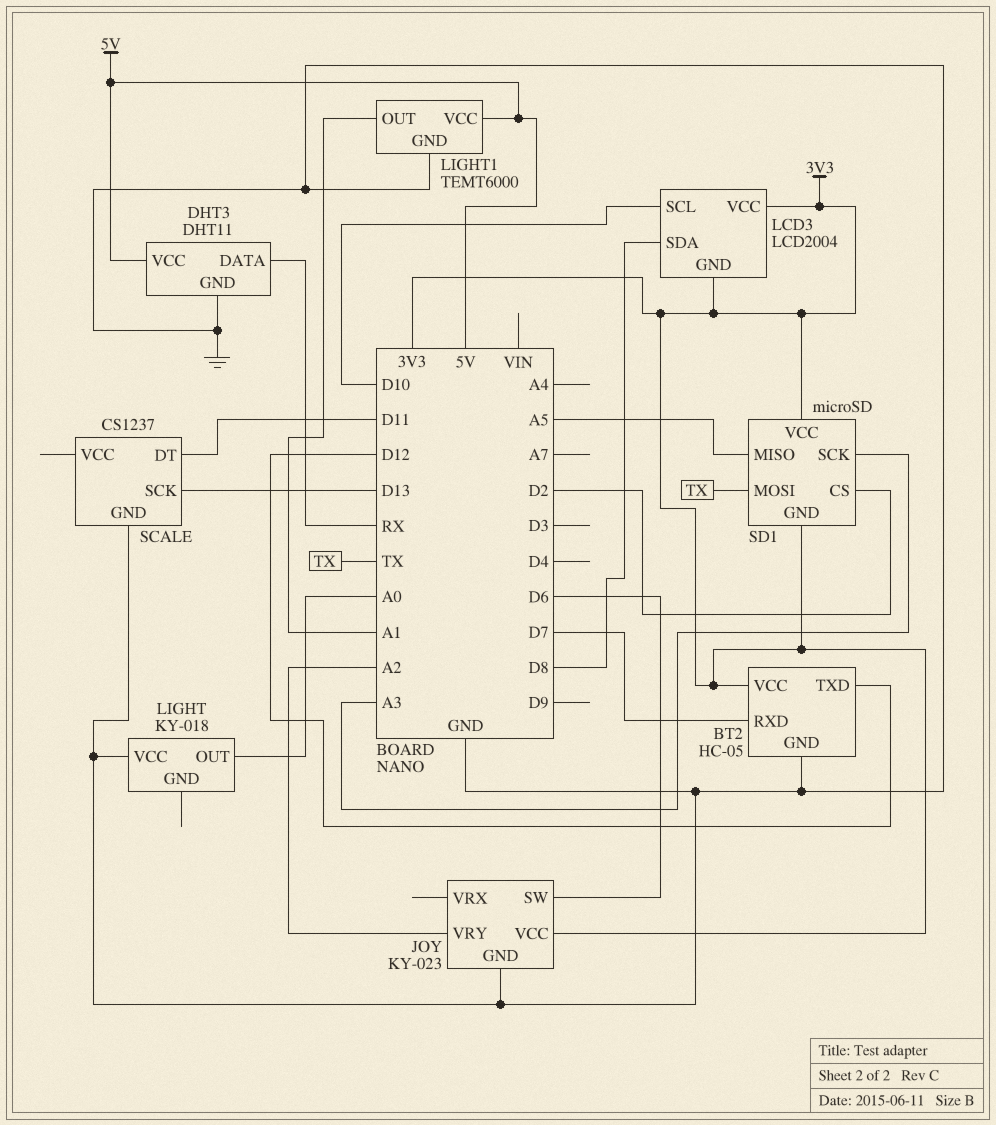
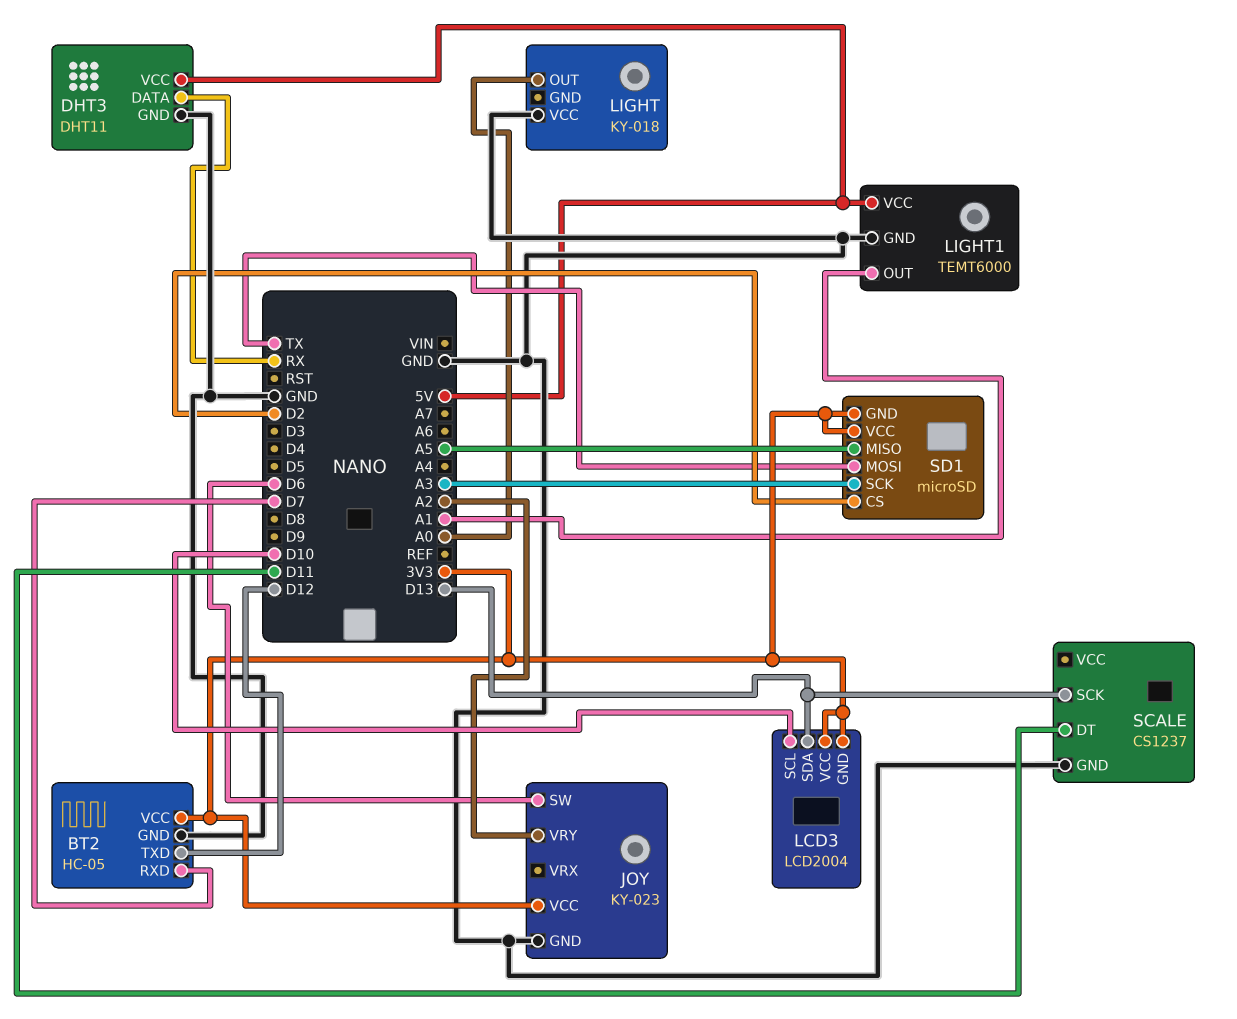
LCD3 pin SDA: D8 -> D13

